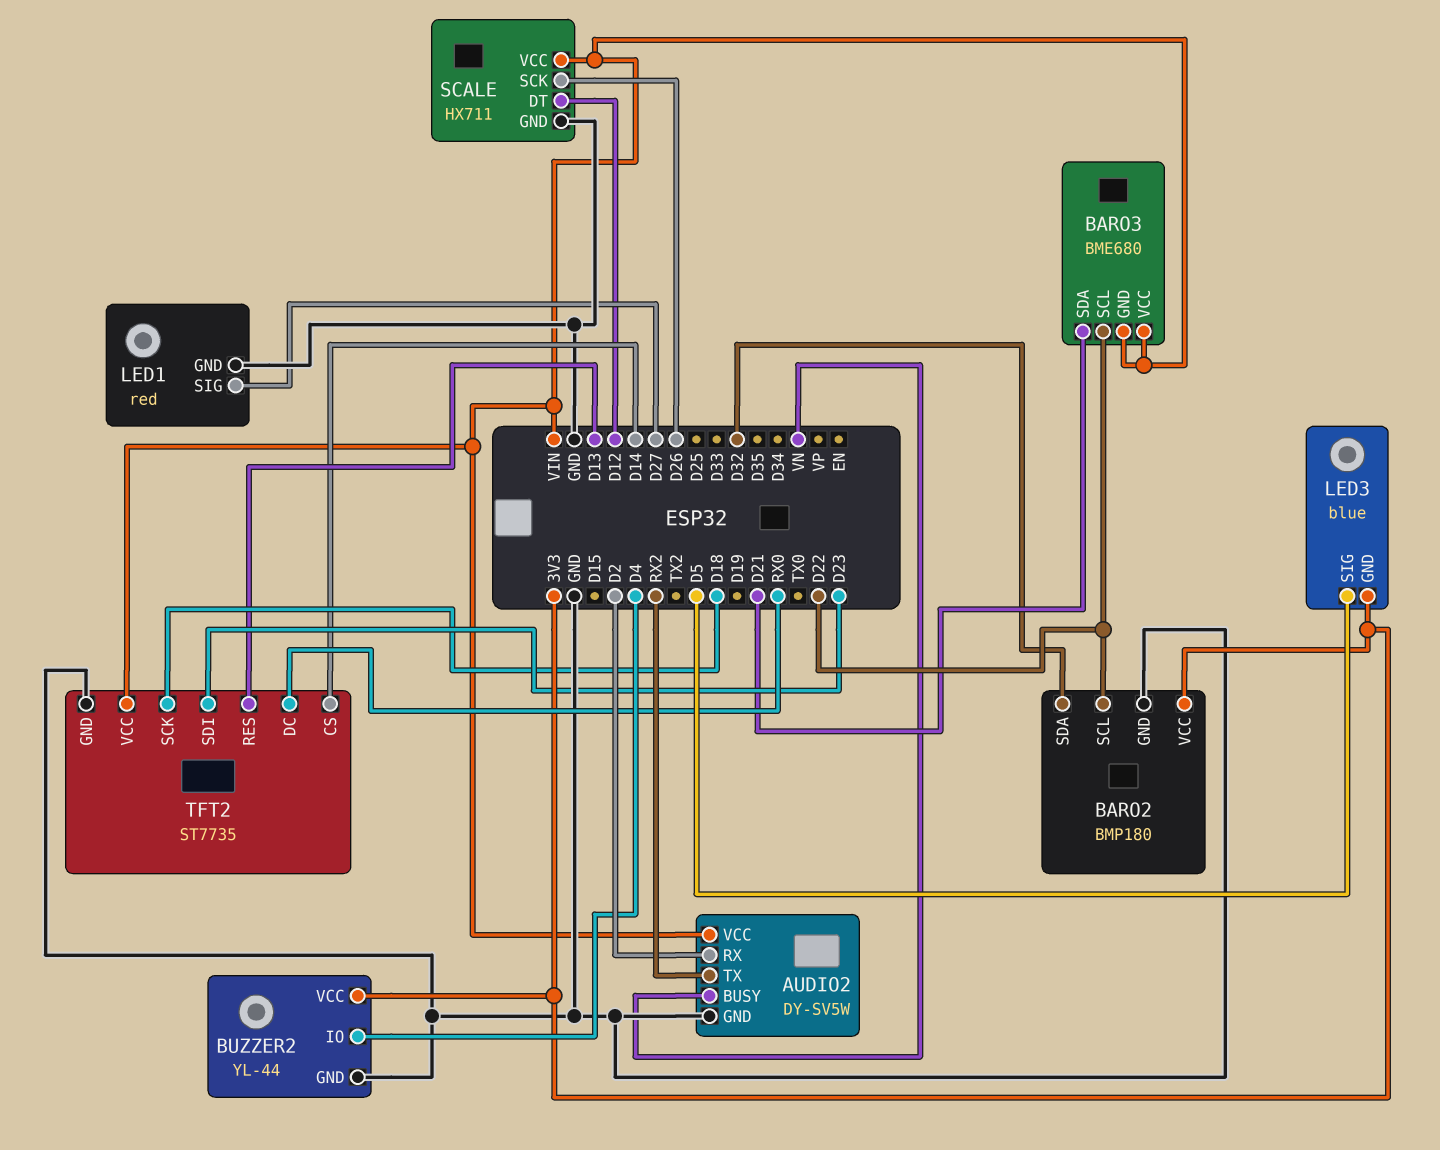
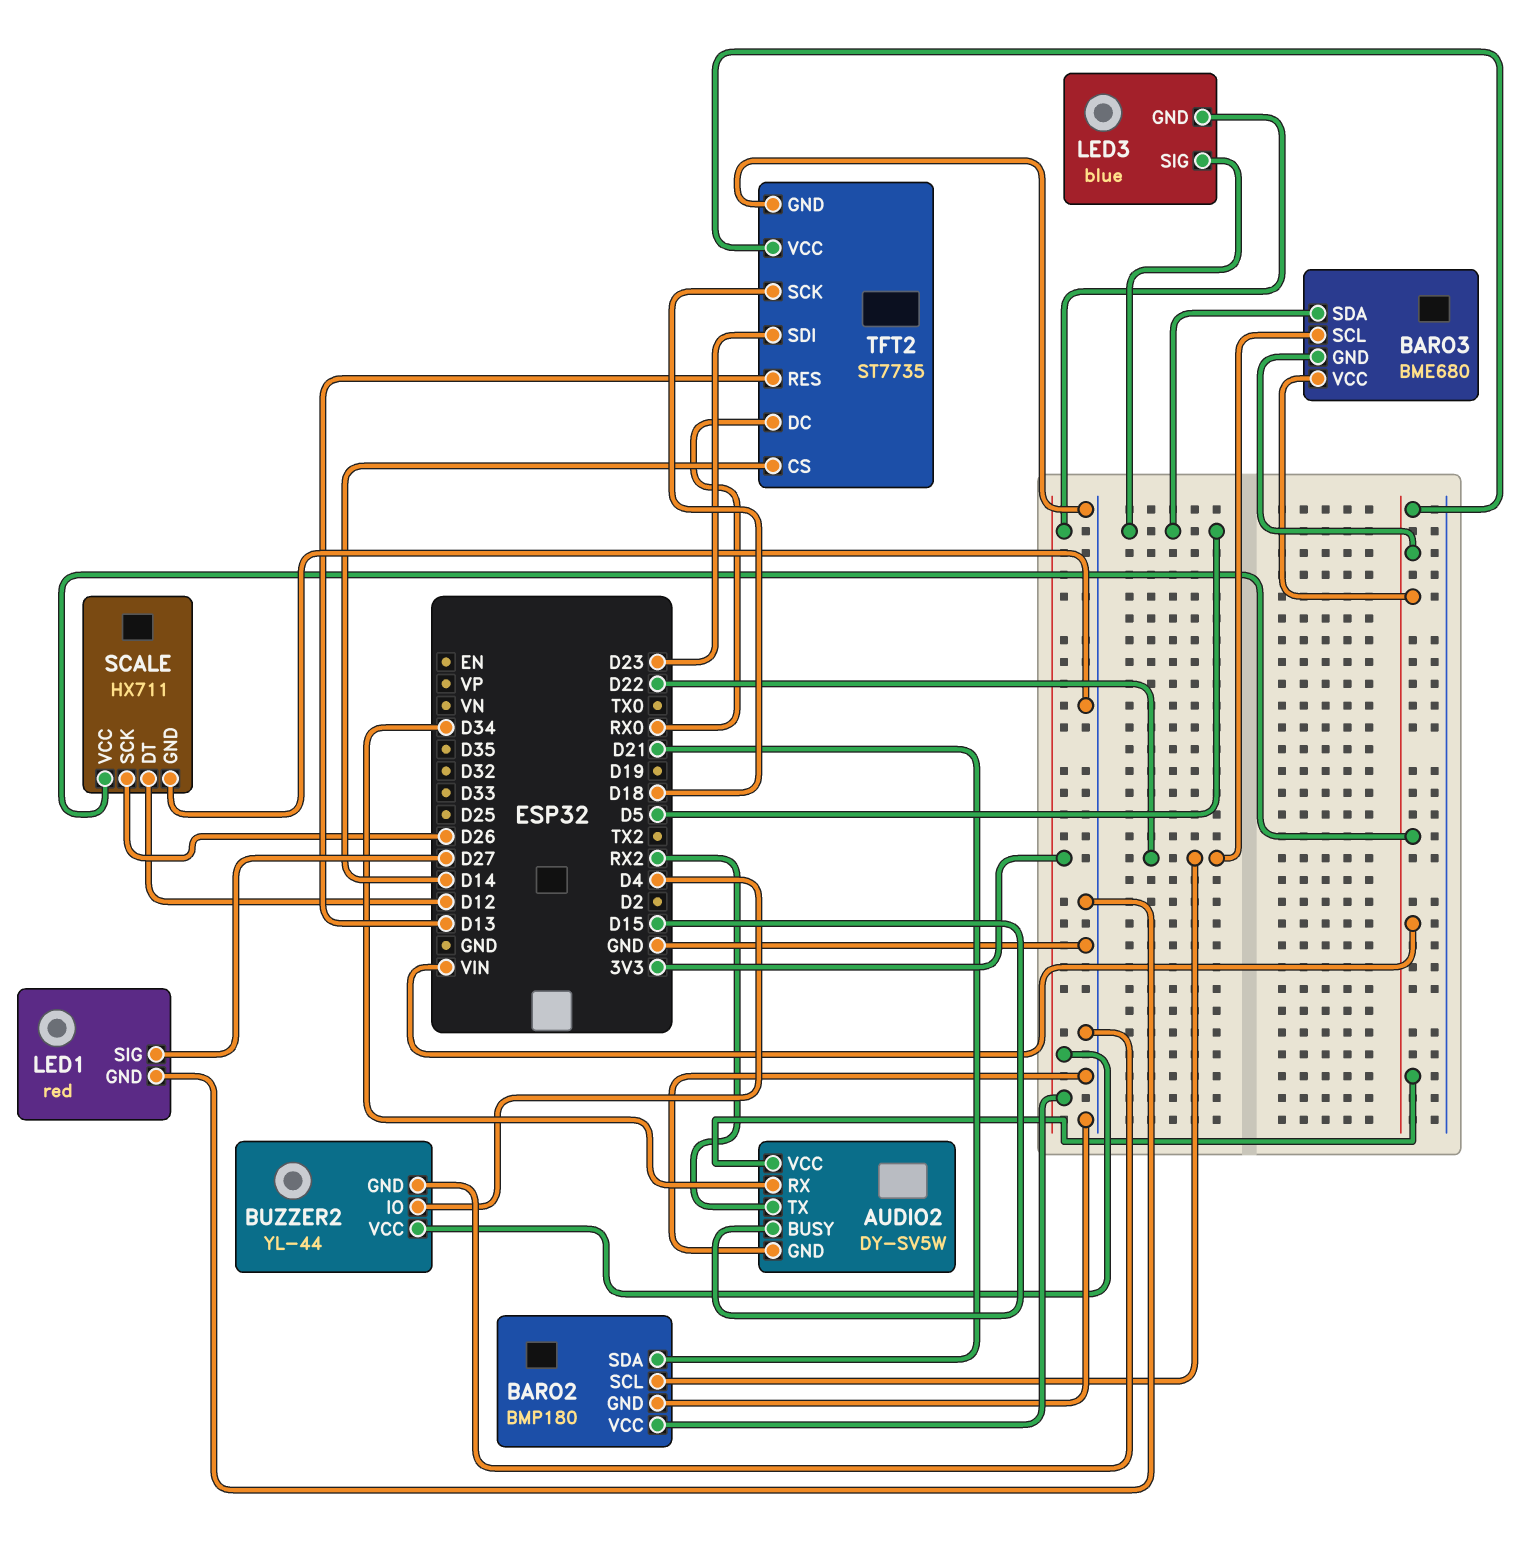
AUDIO2 pin BUSY: VN -> D15
AUDIO2 pin RX: D2 -> D34
BARO2 pin SDA: D32 -> D21
BARO3 pin SDA: D21 -> D5

